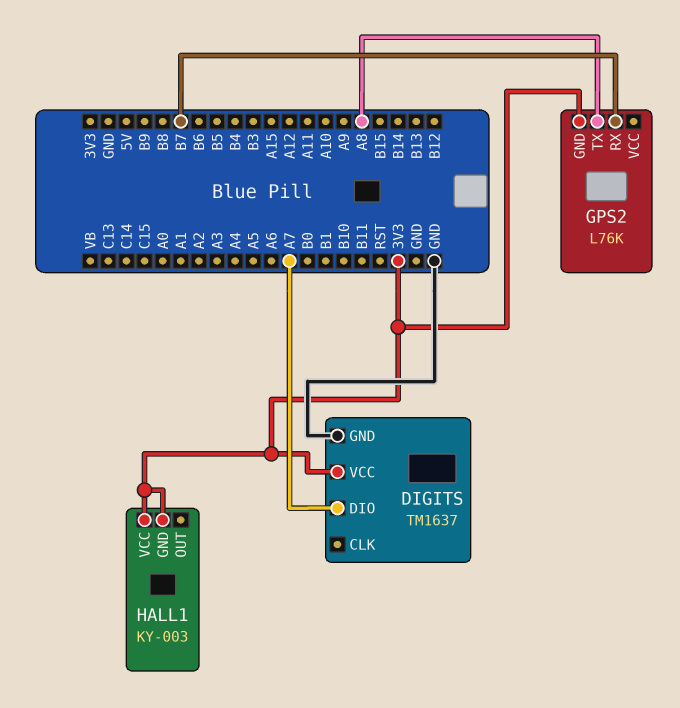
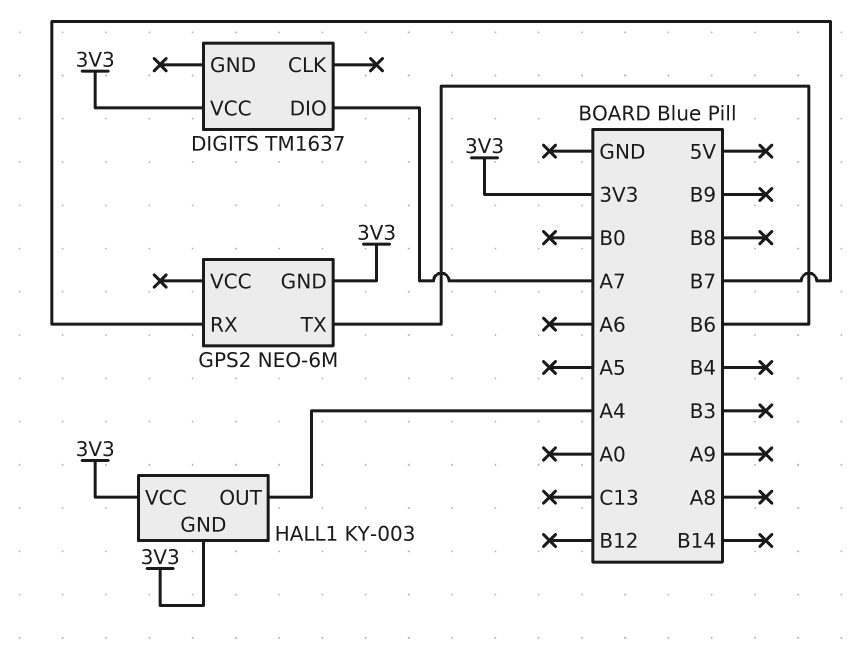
DIGITS pin GND: GND -> none
GPS2: L76K -> NEO-6M
GPS2 pin TX: A8 -> B6
HALL1 pin OUT: none -> A4

